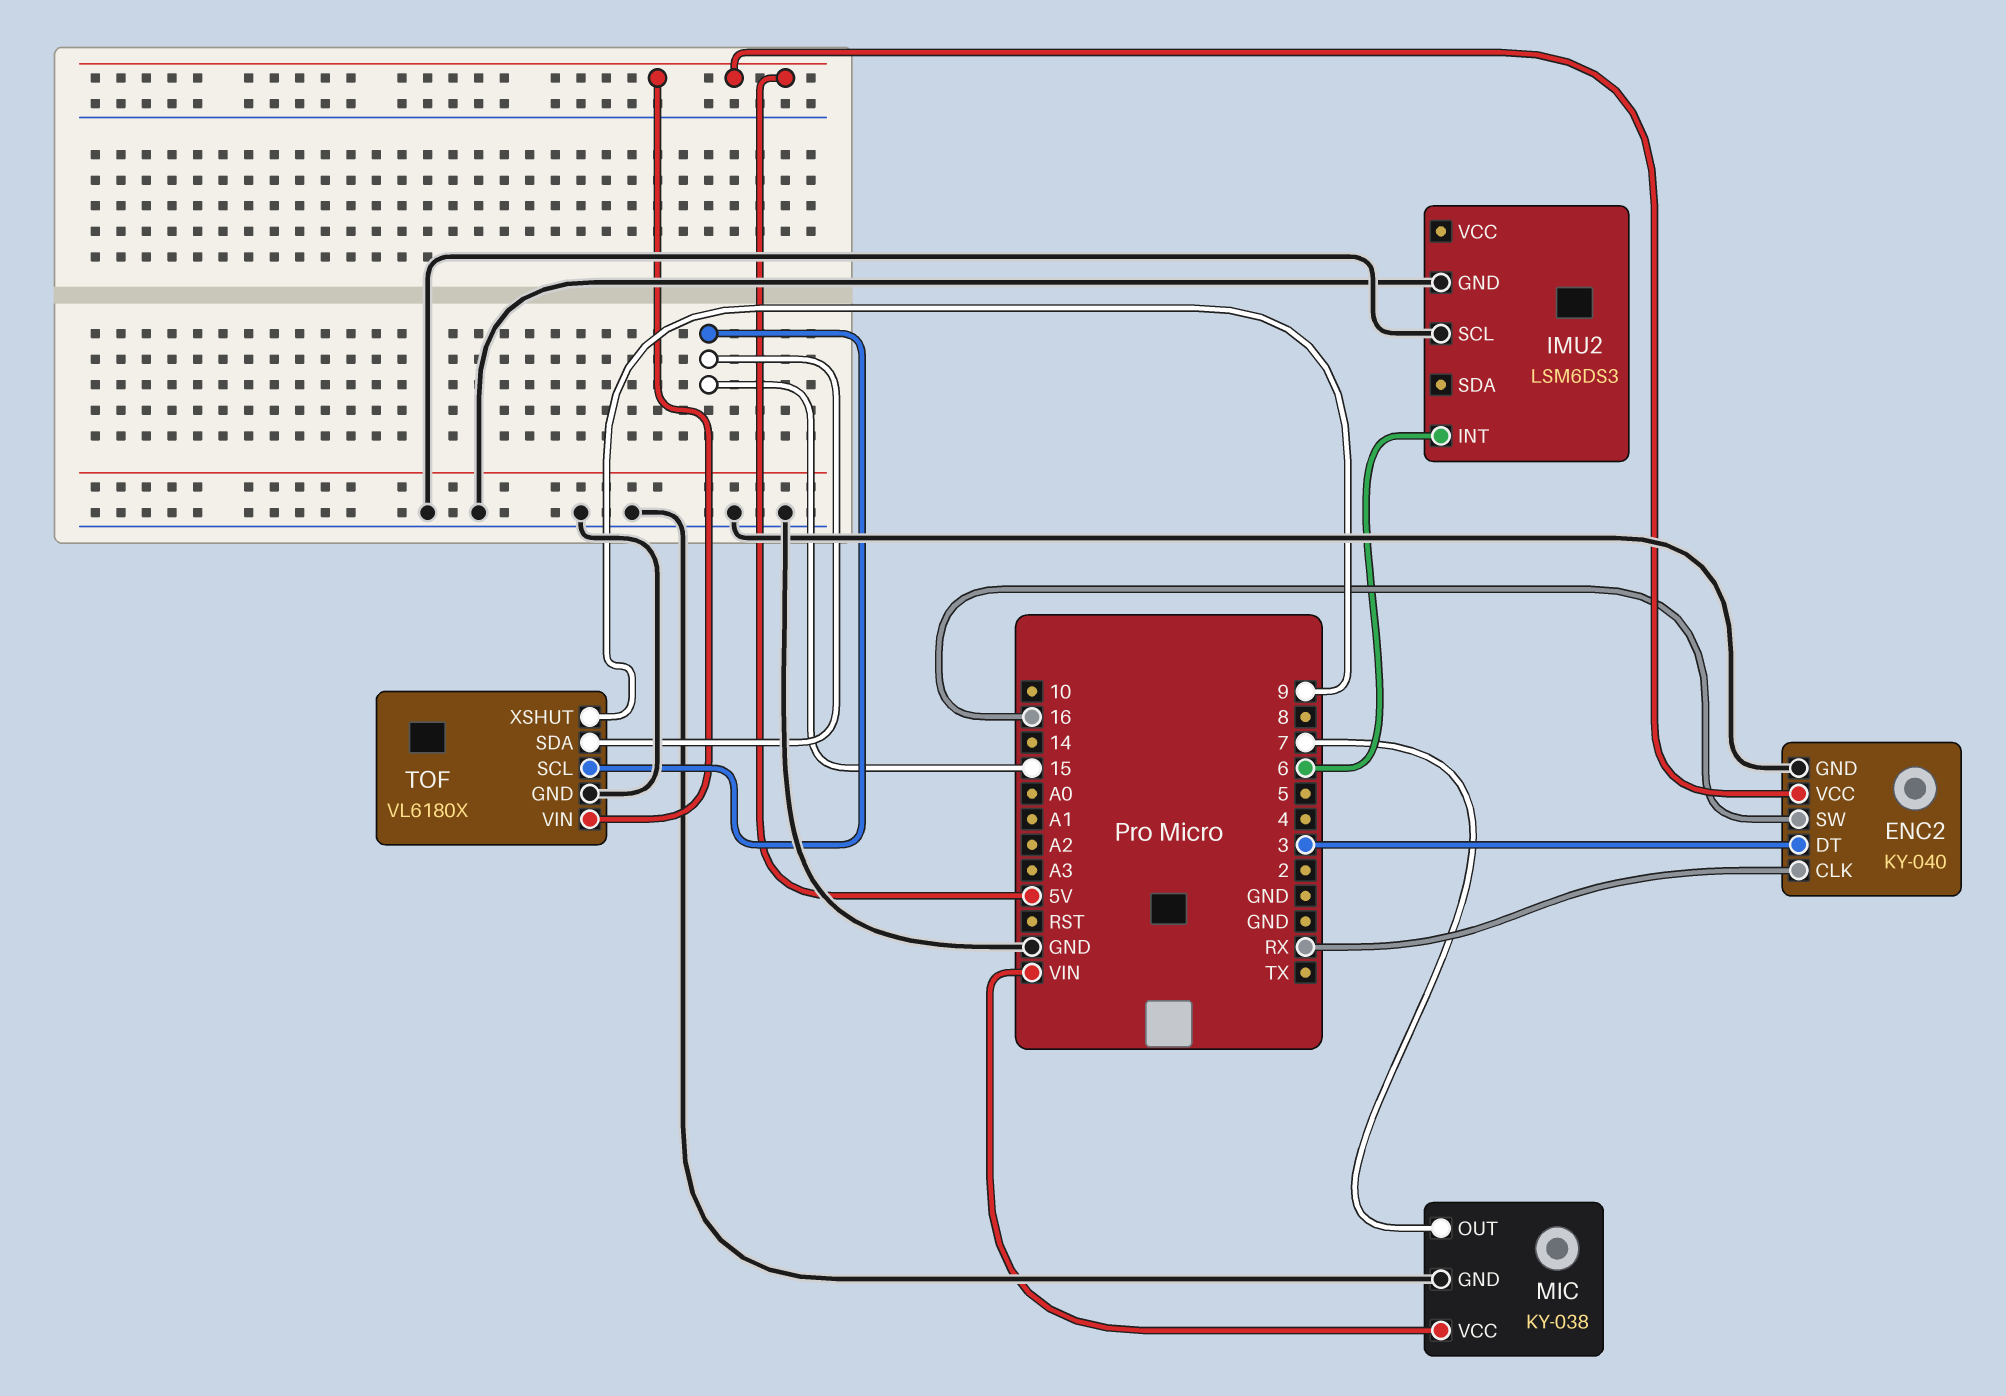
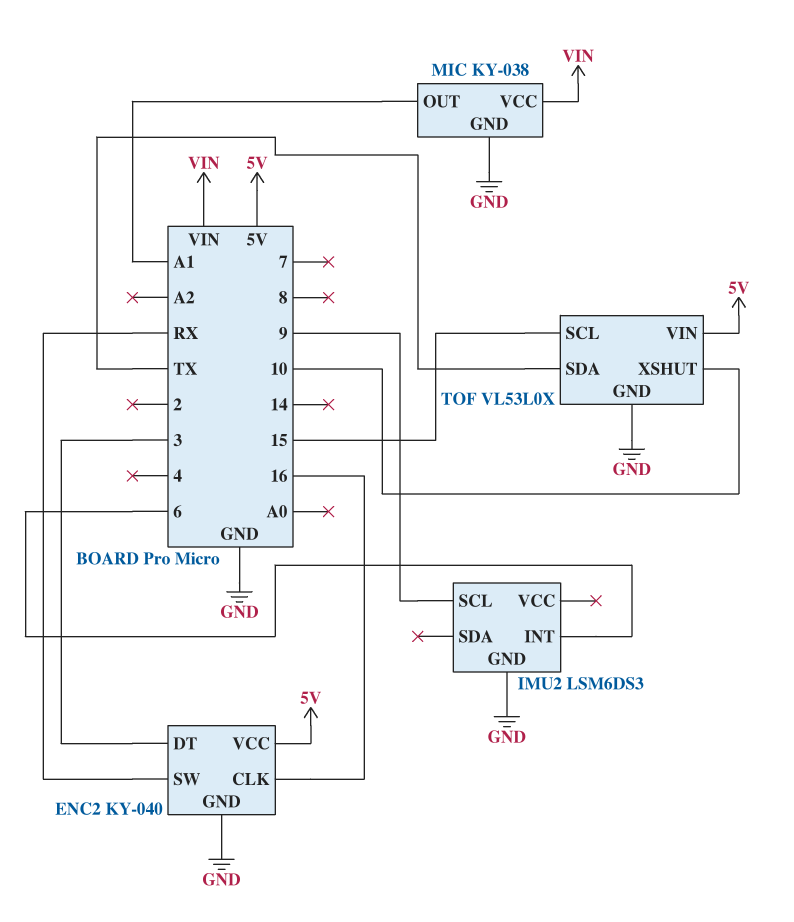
ENC2 pin CLK: RX -> 16
ENC2 pin SW: 16 -> RX
IMU2 pin SCL: GND -> 9
MIC pin OUT: 7 -> A1
TOF: VL6180X -> VL53L0X
TOF pin SDA: 15 -> TX
TOF pin XSHUT: 9 -> 10

